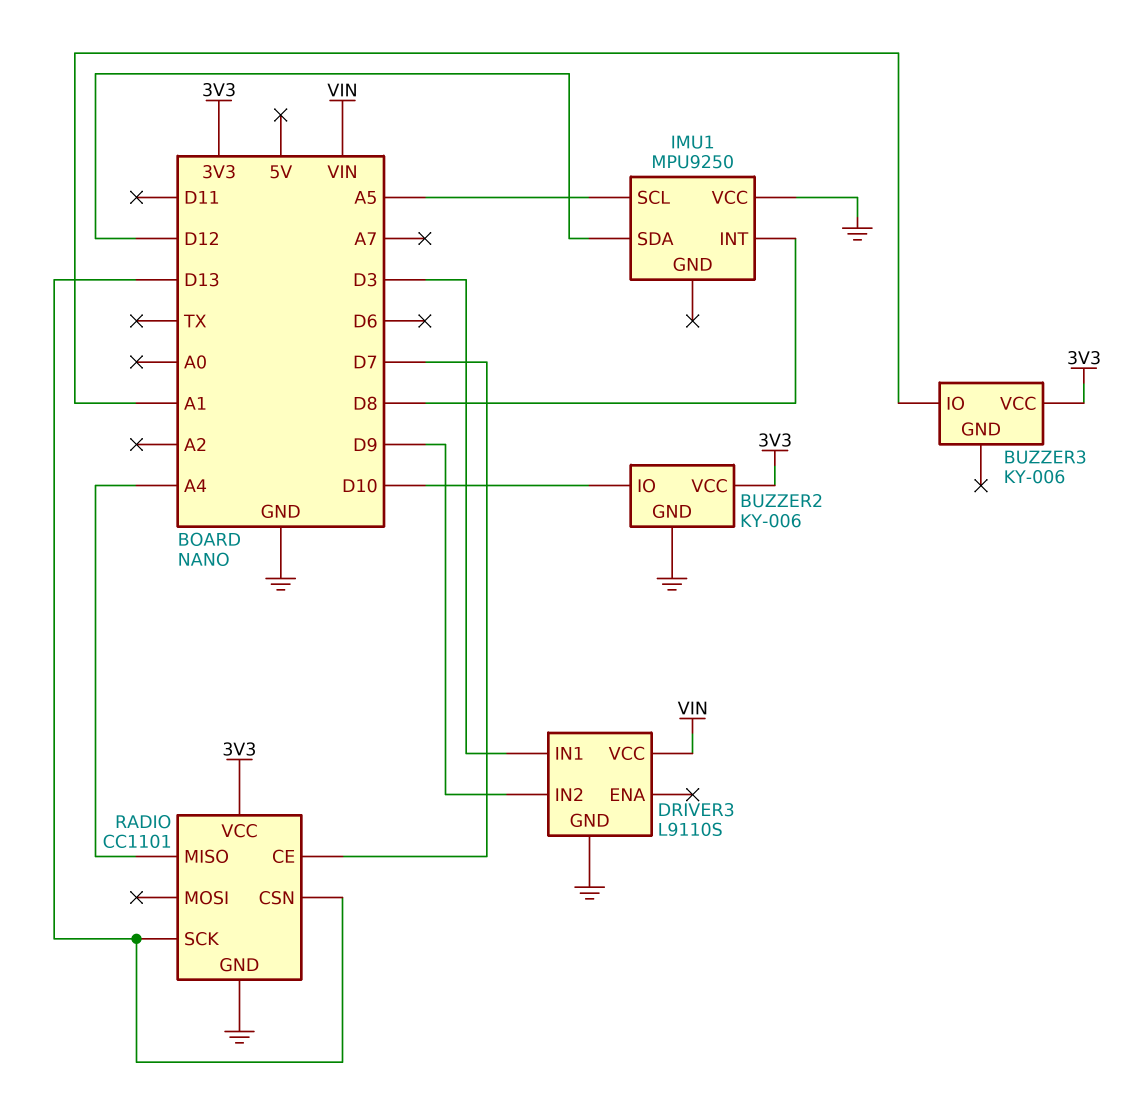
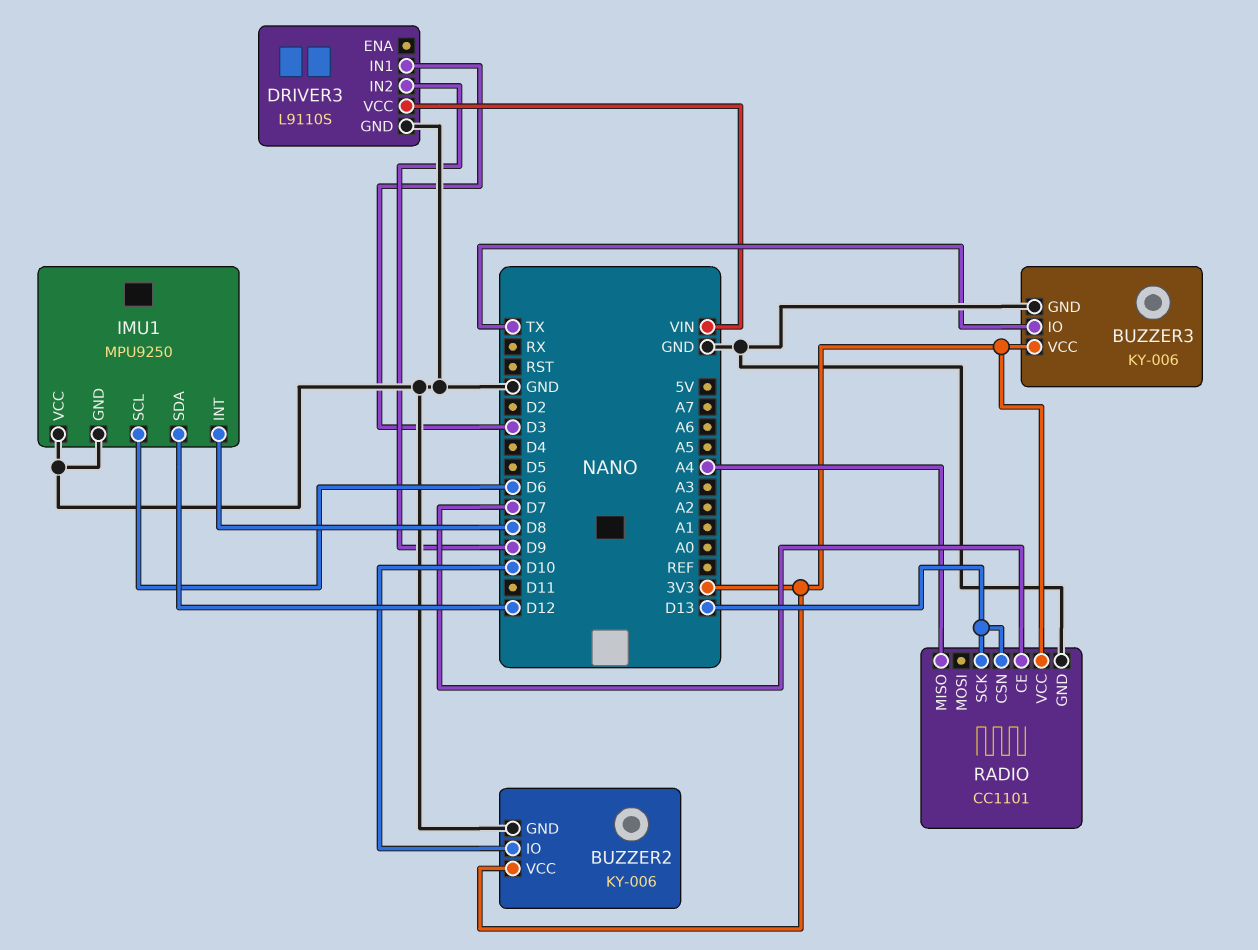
BUZZER3 pin GND: none -> GND
BUZZER3 pin IO: A1 -> TX
IMU1 pin GND: none -> GND
IMU1 pin SCL: A5 -> D6

